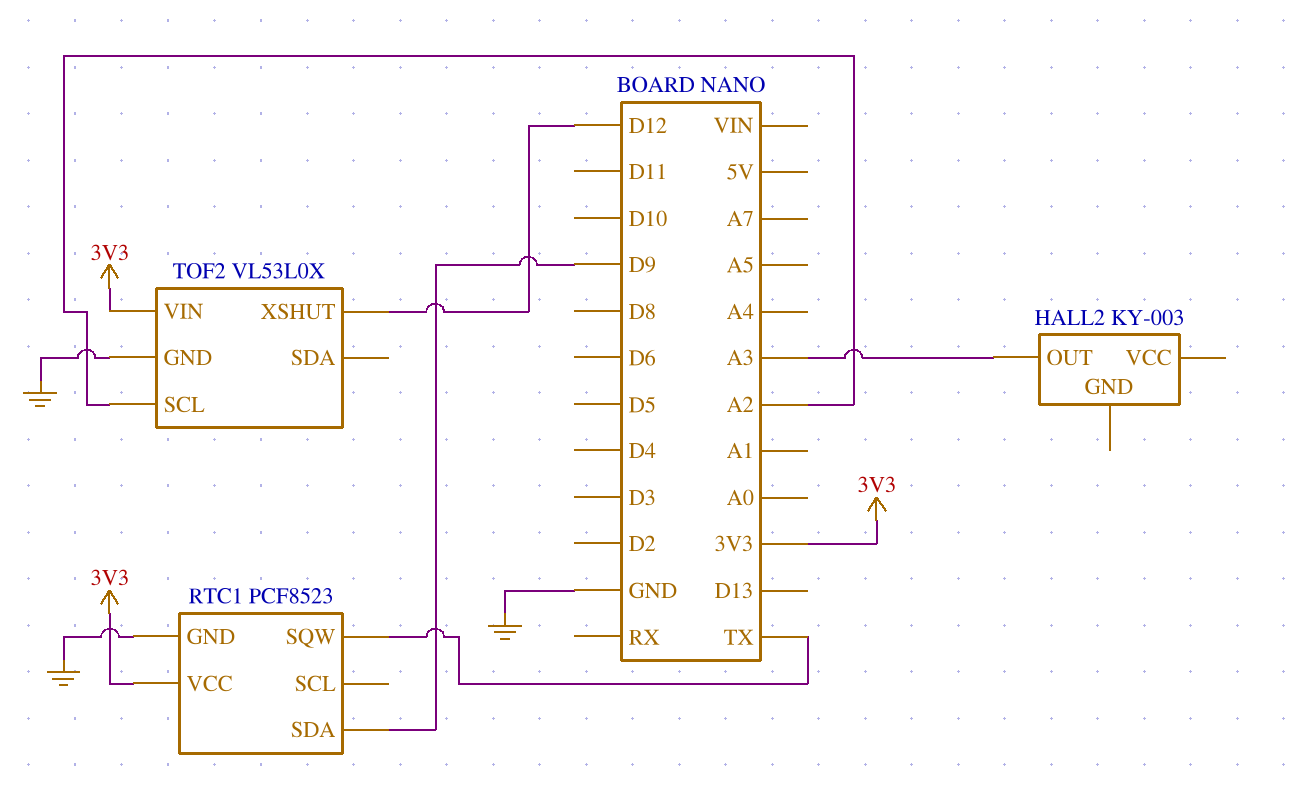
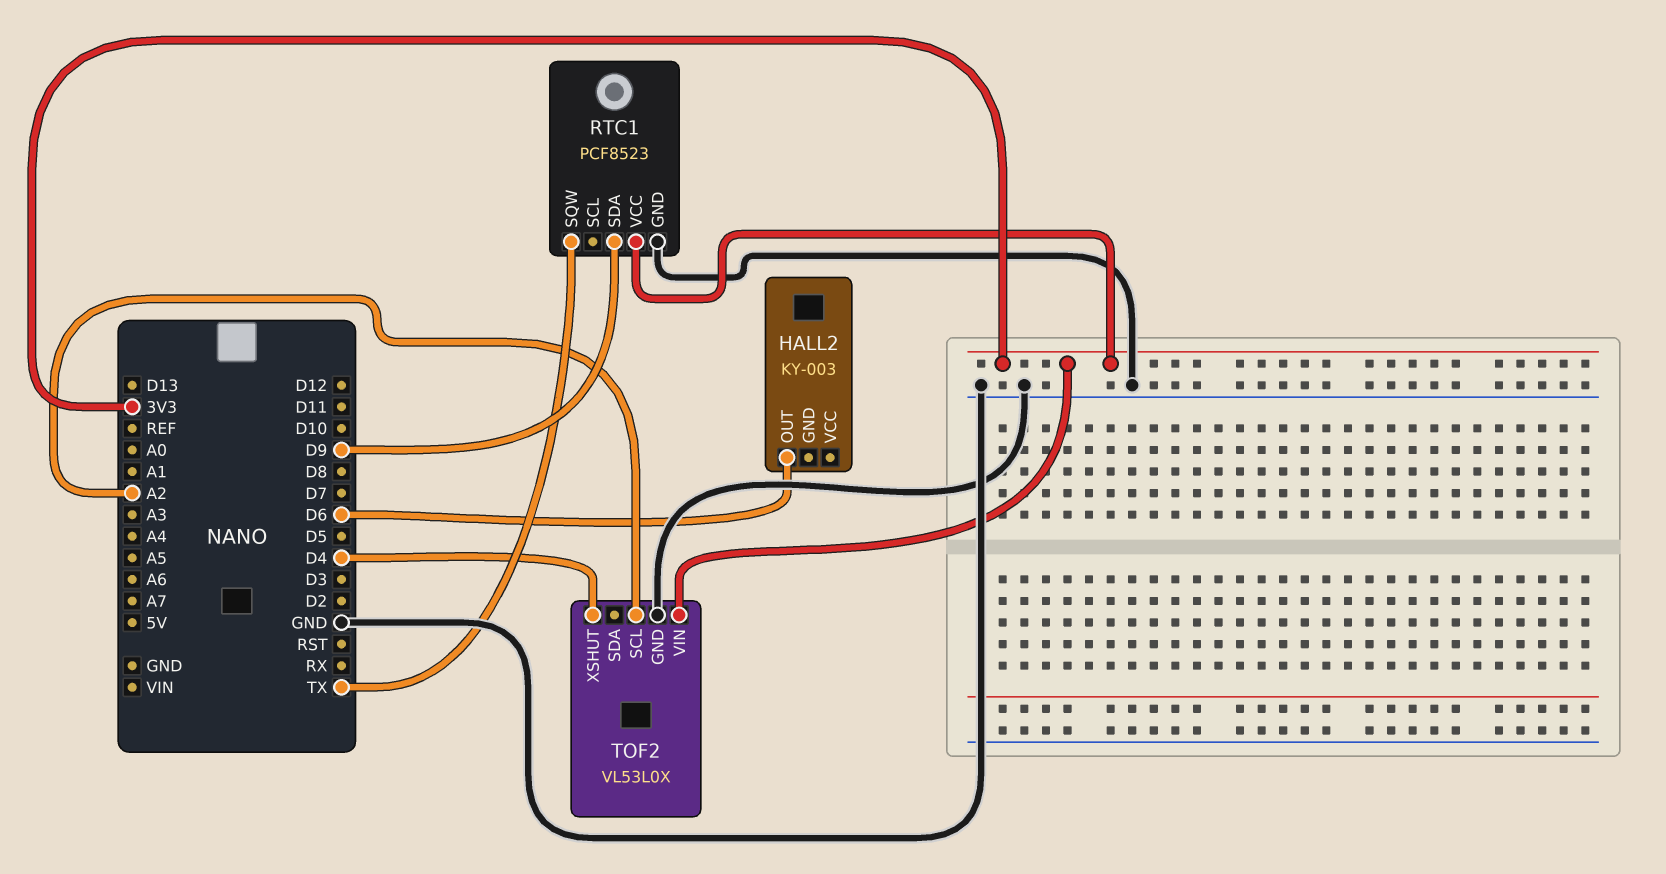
HALL2 pin OUT: A3 -> D6
TOF2 pin XSHUT: D12 -> D4

